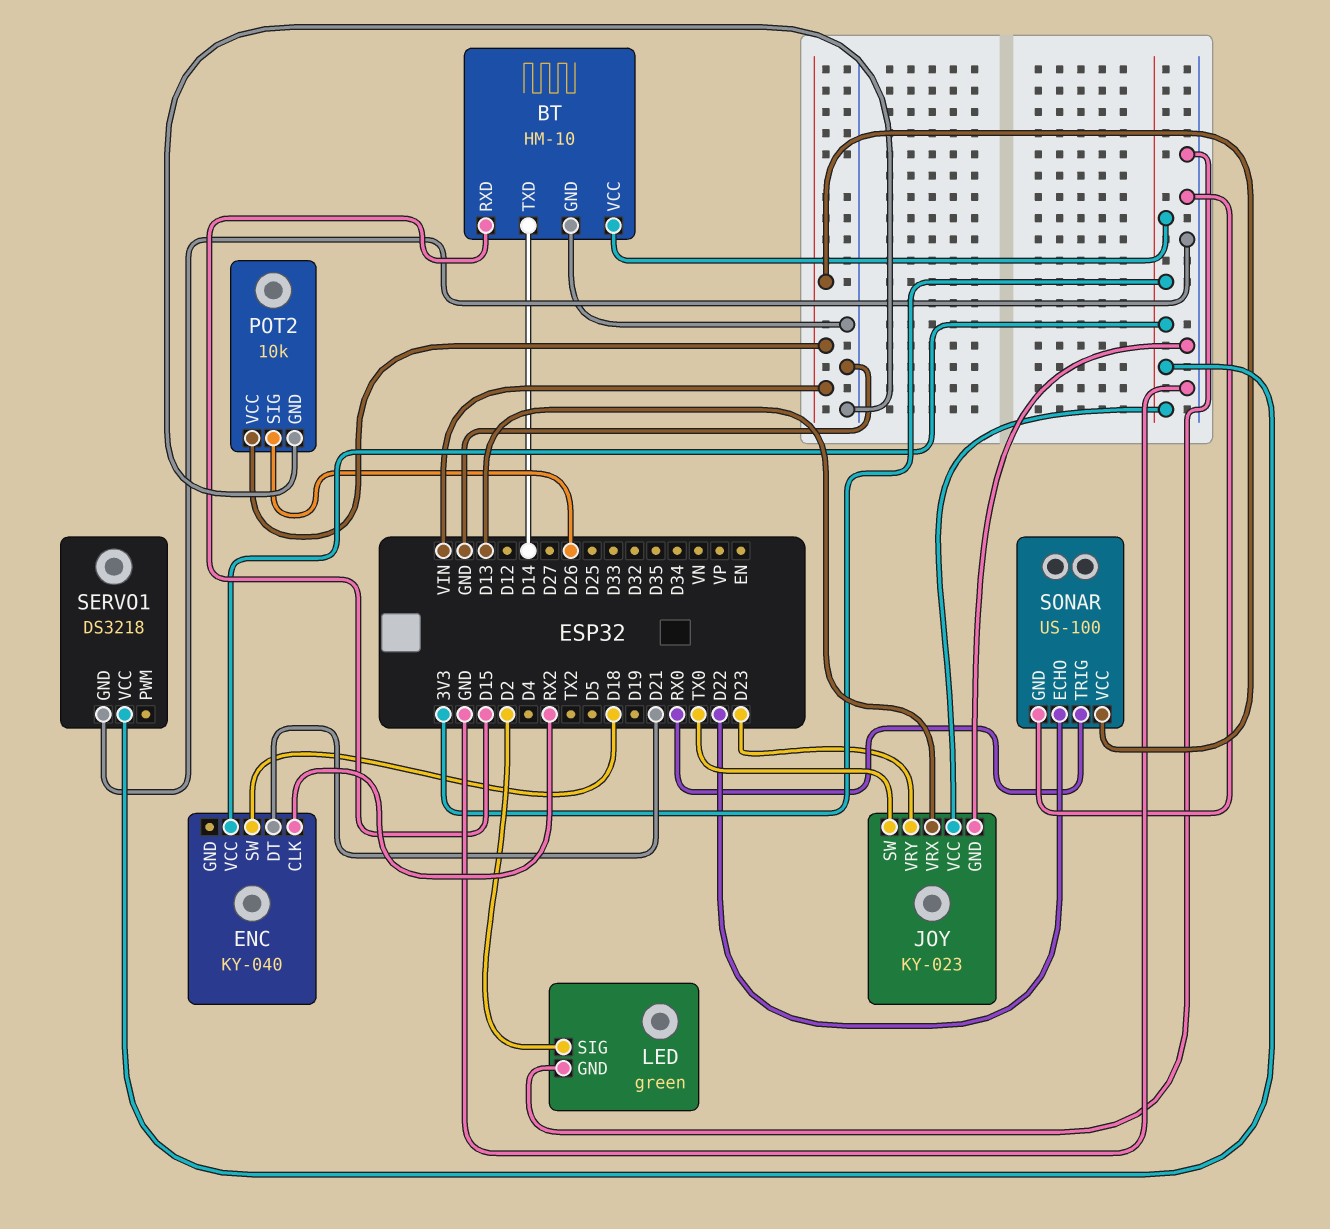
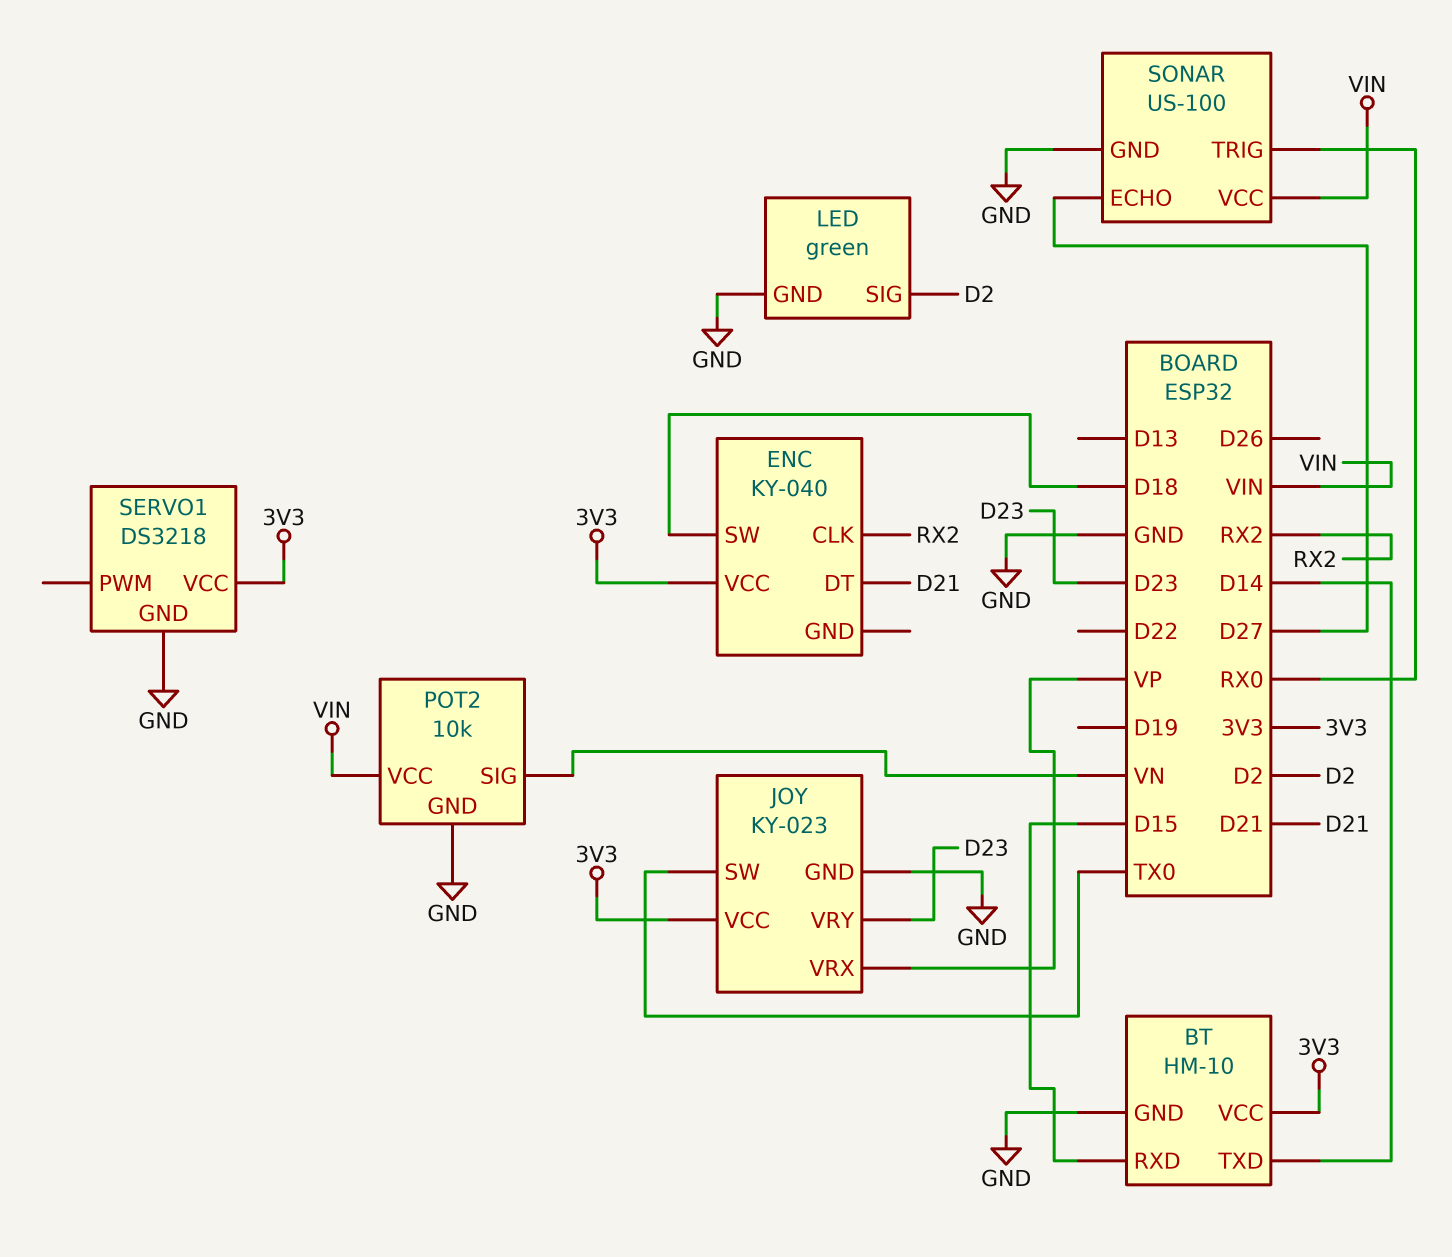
JOY pin VRX: D13 -> VP
POT2 pin SIG: D26 -> VN
SONAR pin ECHO: D22 -> D27

